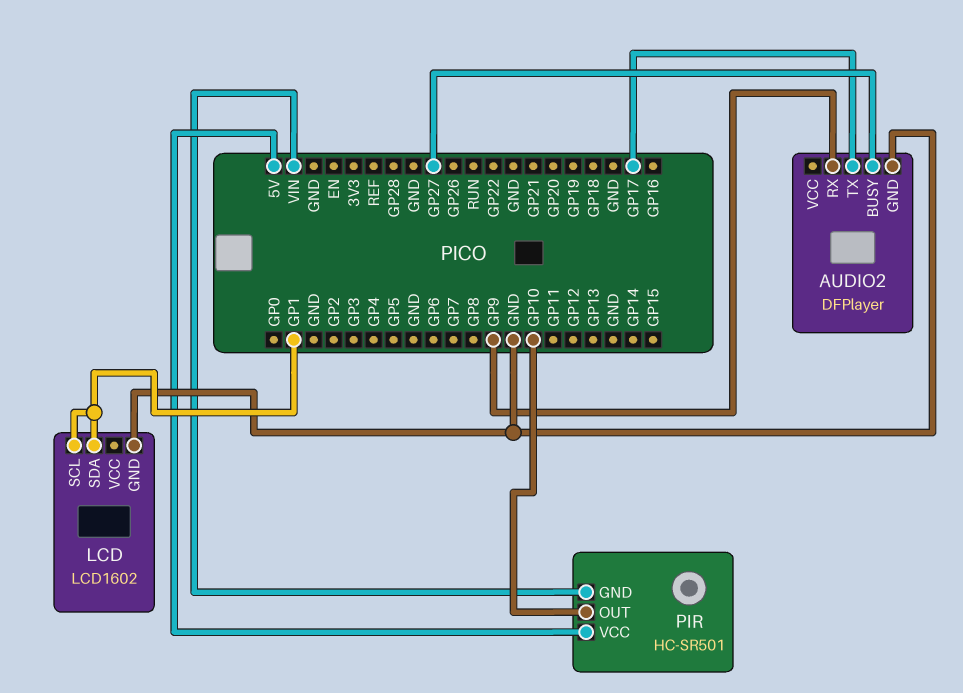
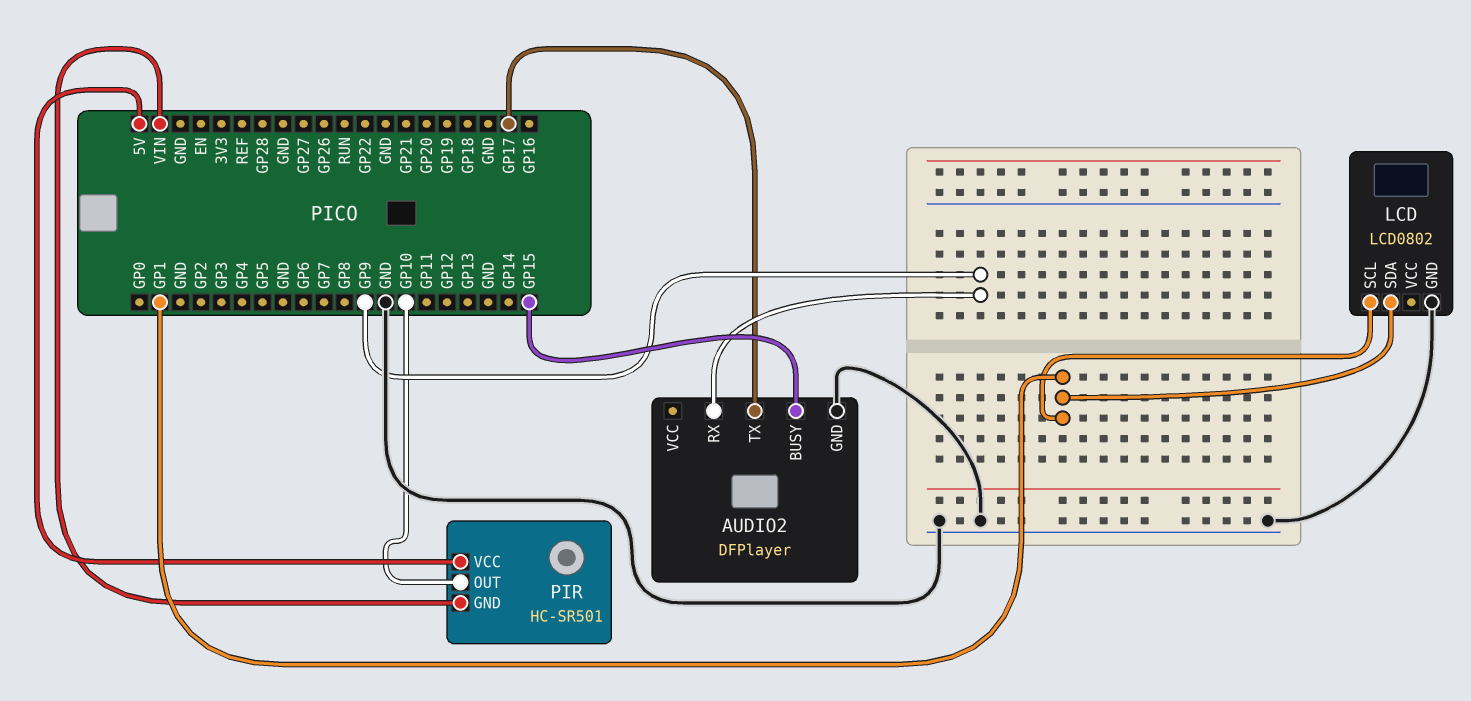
AUDIO2 pin BUSY: GP27 -> GP15
LCD: LCD1602 -> LCD0802

